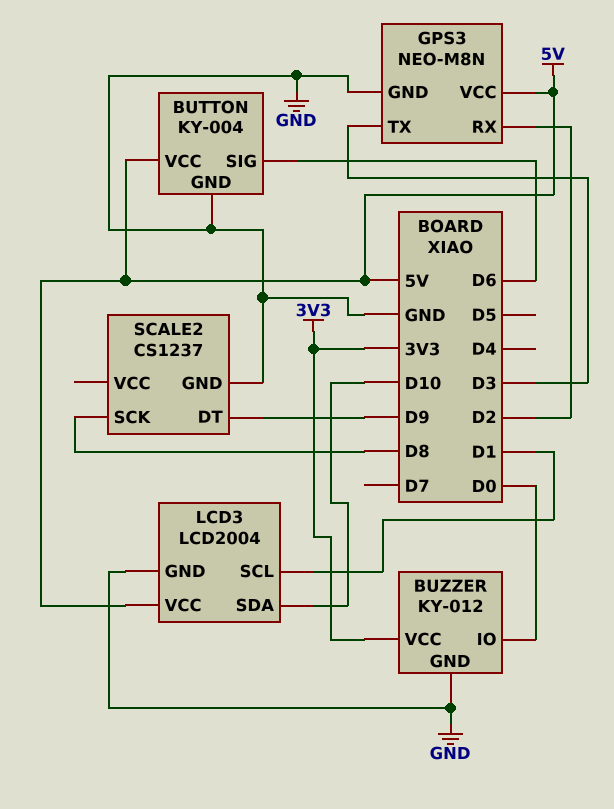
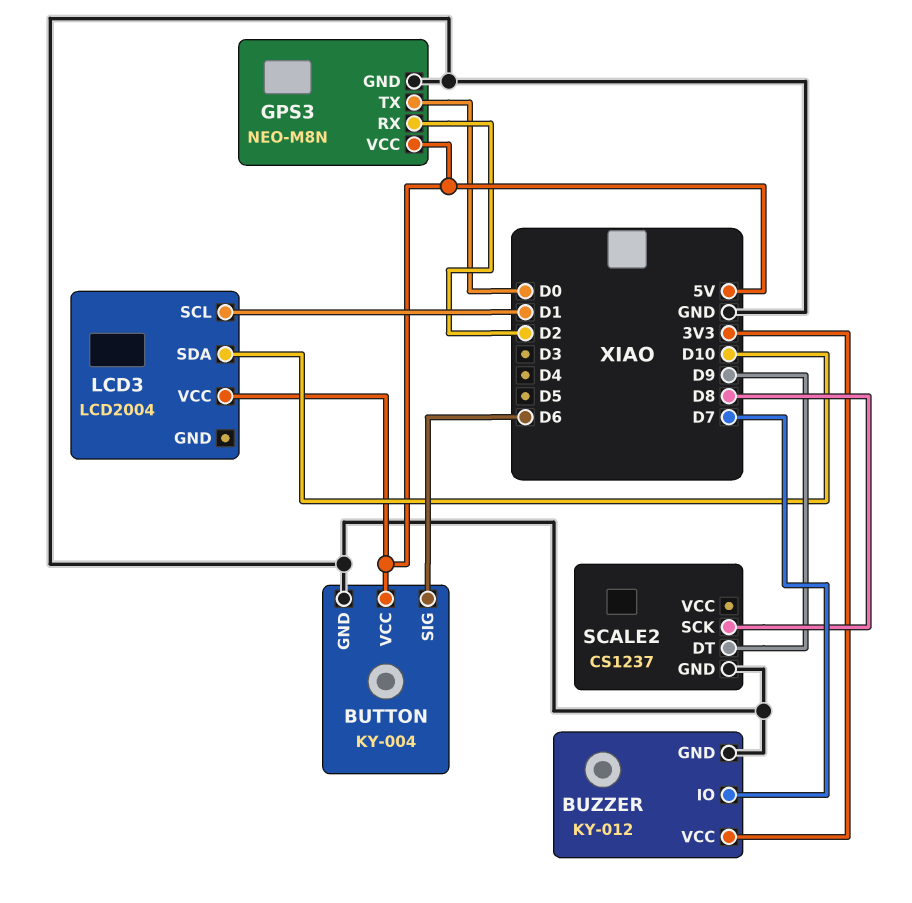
BUZZER pin IO: D0 -> D7
GPS3 pin TX: D3 -> D0
LCD3 pin GND: GND -> none

